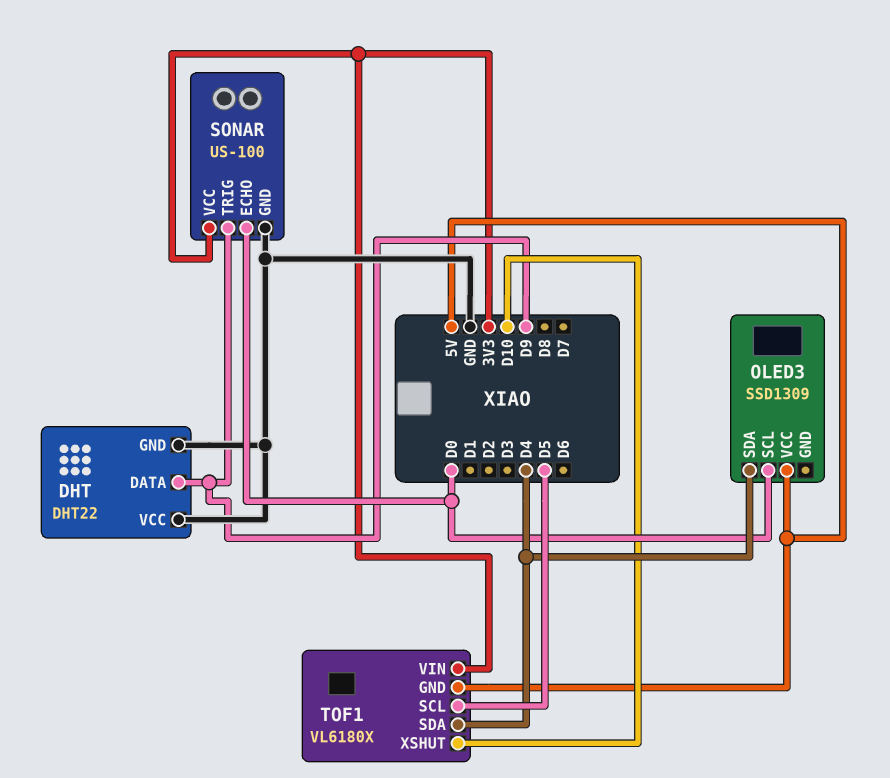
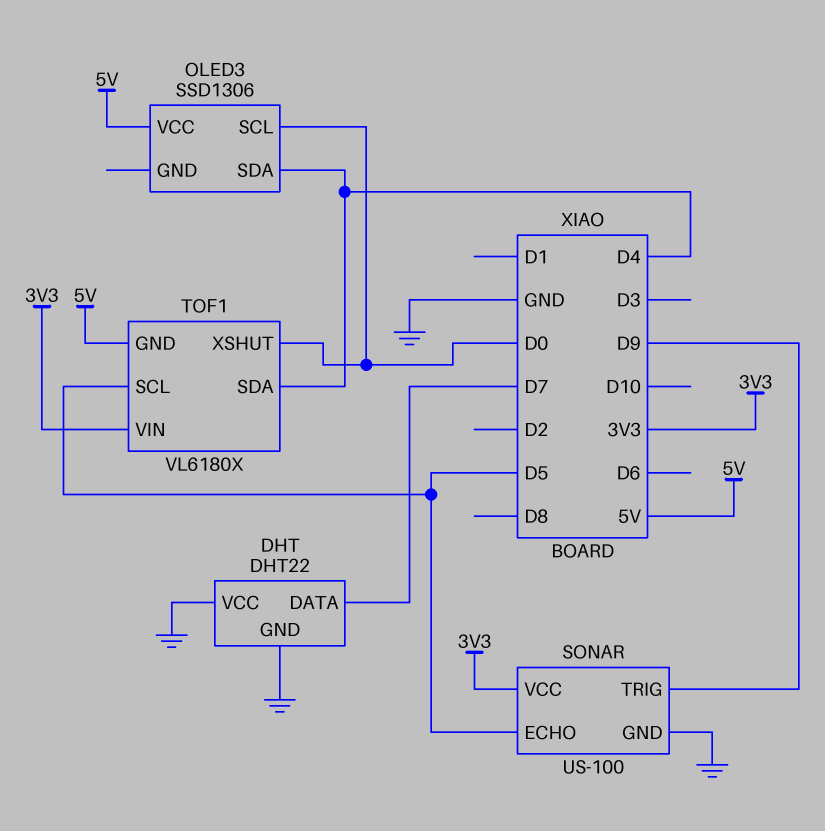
DHT pin DATA: D9 -> D7
OLED3: SSD1309 -> SSD1306
SONAR pin ECHO: D0 -> D5
TOF1 pin XSHUT: D10 -> D0

